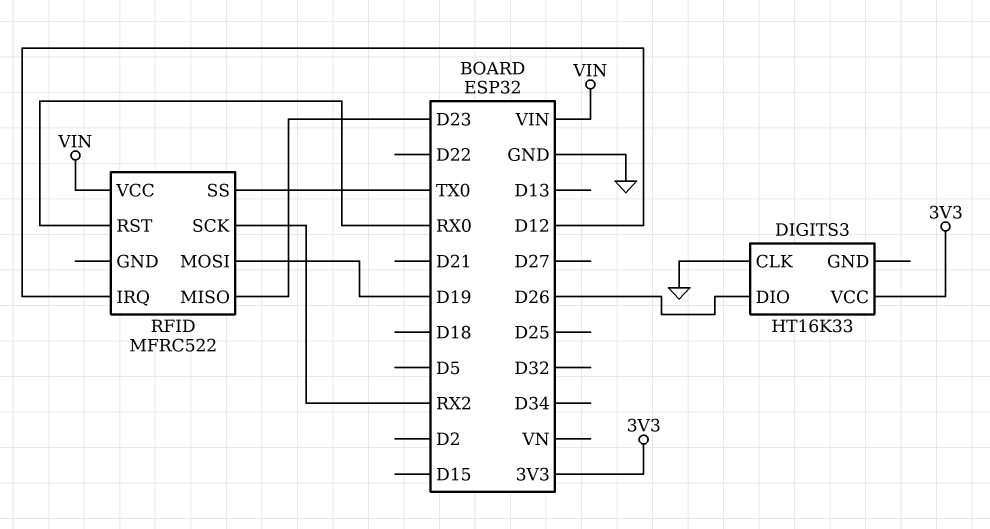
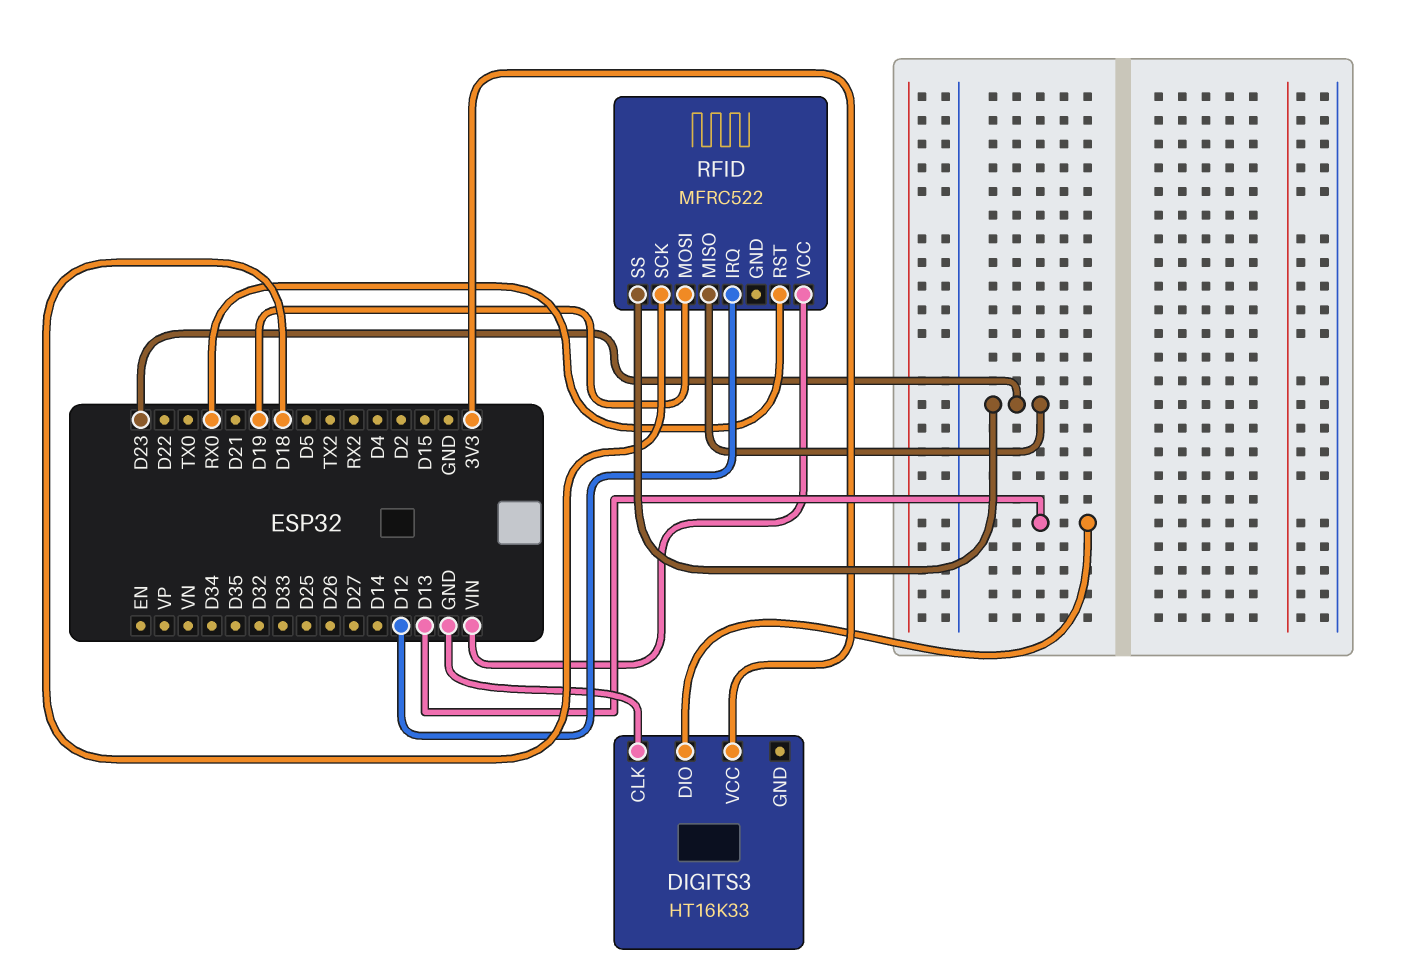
DIGITS3 pin DIO: D26 -> D13
RFID pin SCK: RX2 -> D18
RFID pin SS: TX0 -> D23

